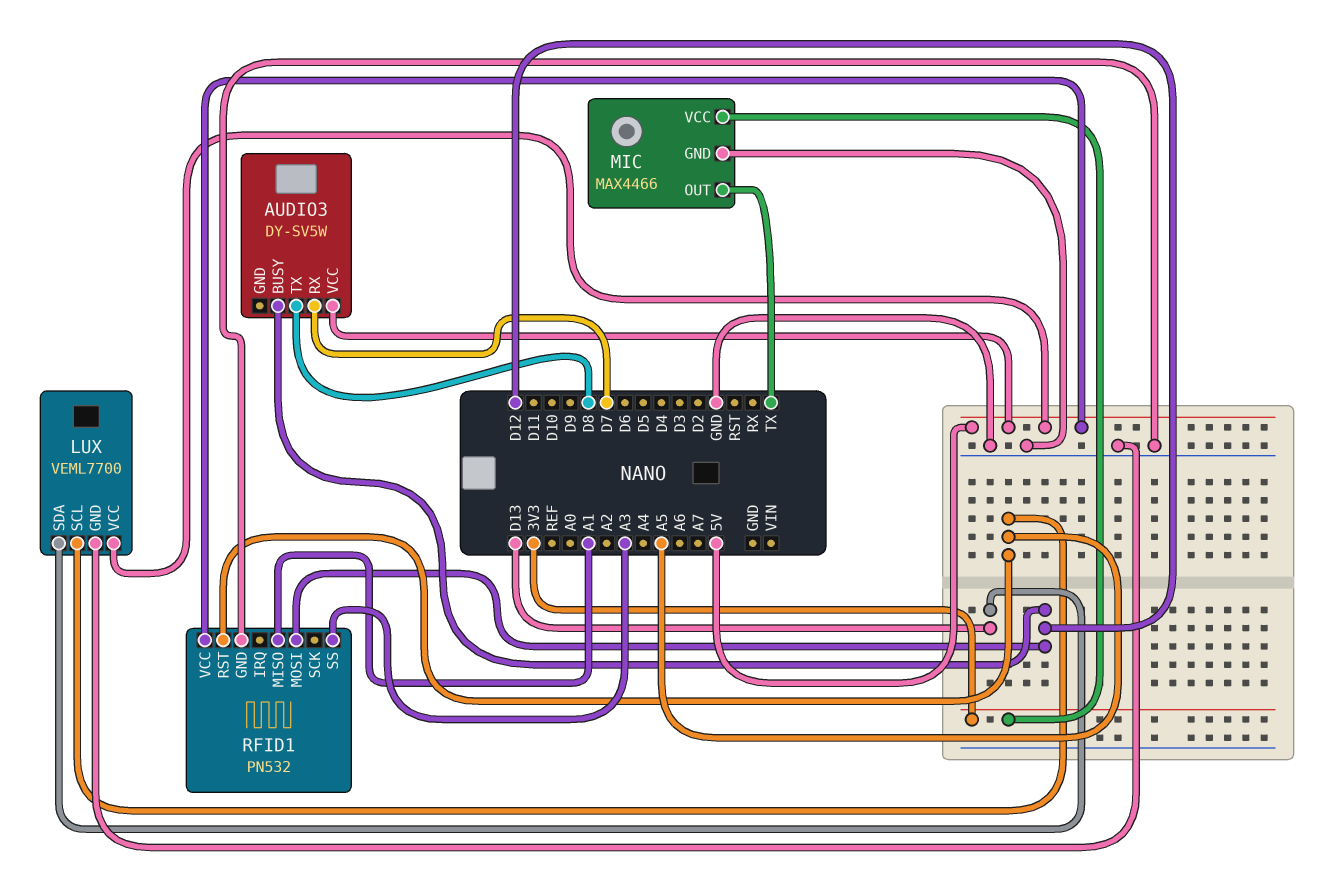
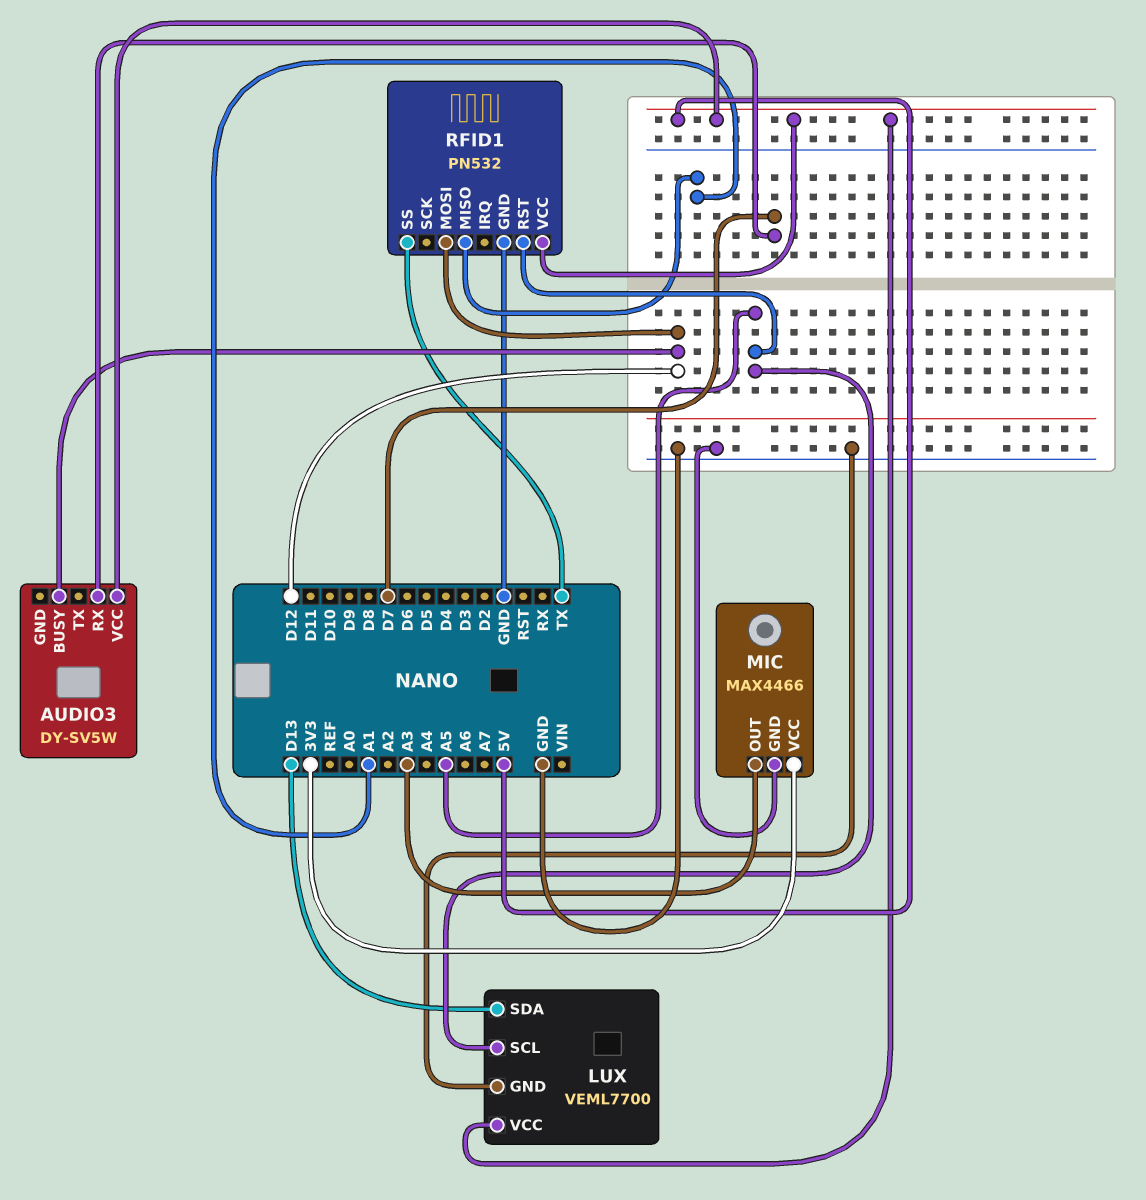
AUDIO3 pin TX: D8 -> none
MIC pin OUT: TX -> A3
RFID1 pin SS: A3 -> TX

